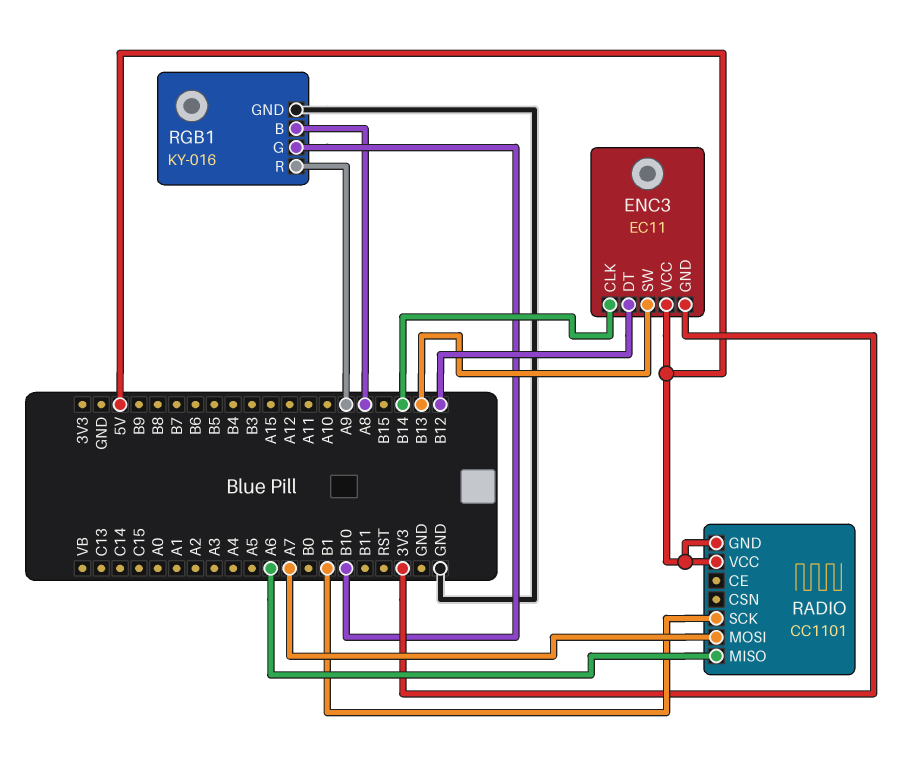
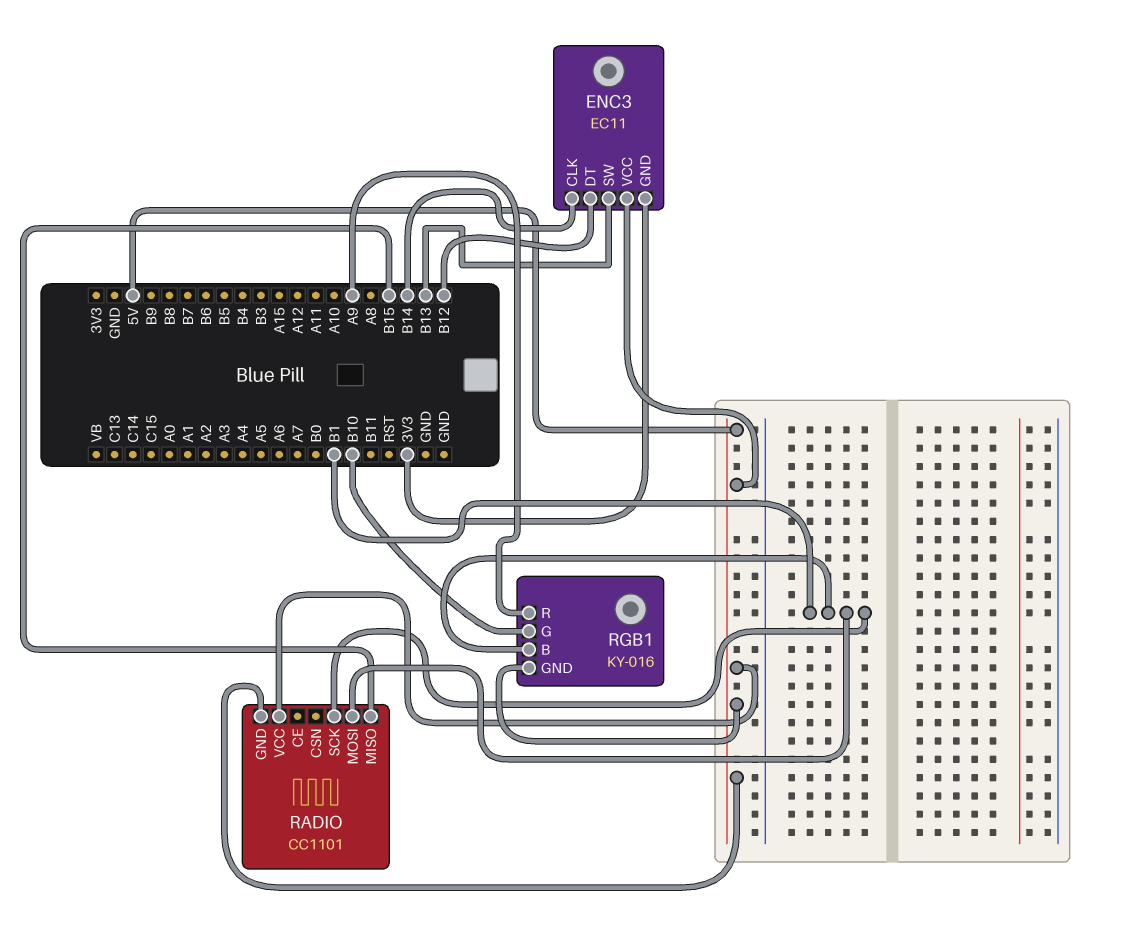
RADIO pin MISO: A6 -> B15
RADIO pin MOSI: A7 -> B1
RGB1 pin B: A8 -> B1
RGB1 pin GND: GND -> 5V

